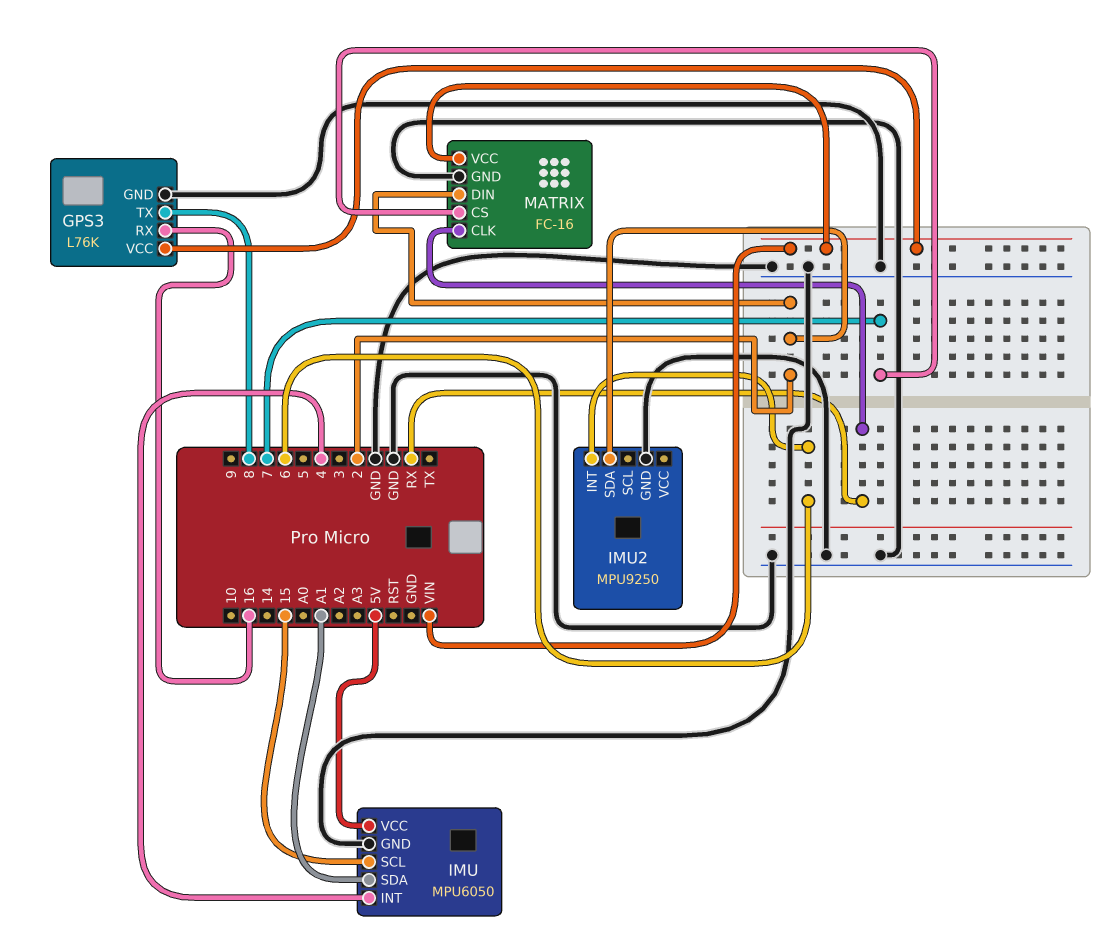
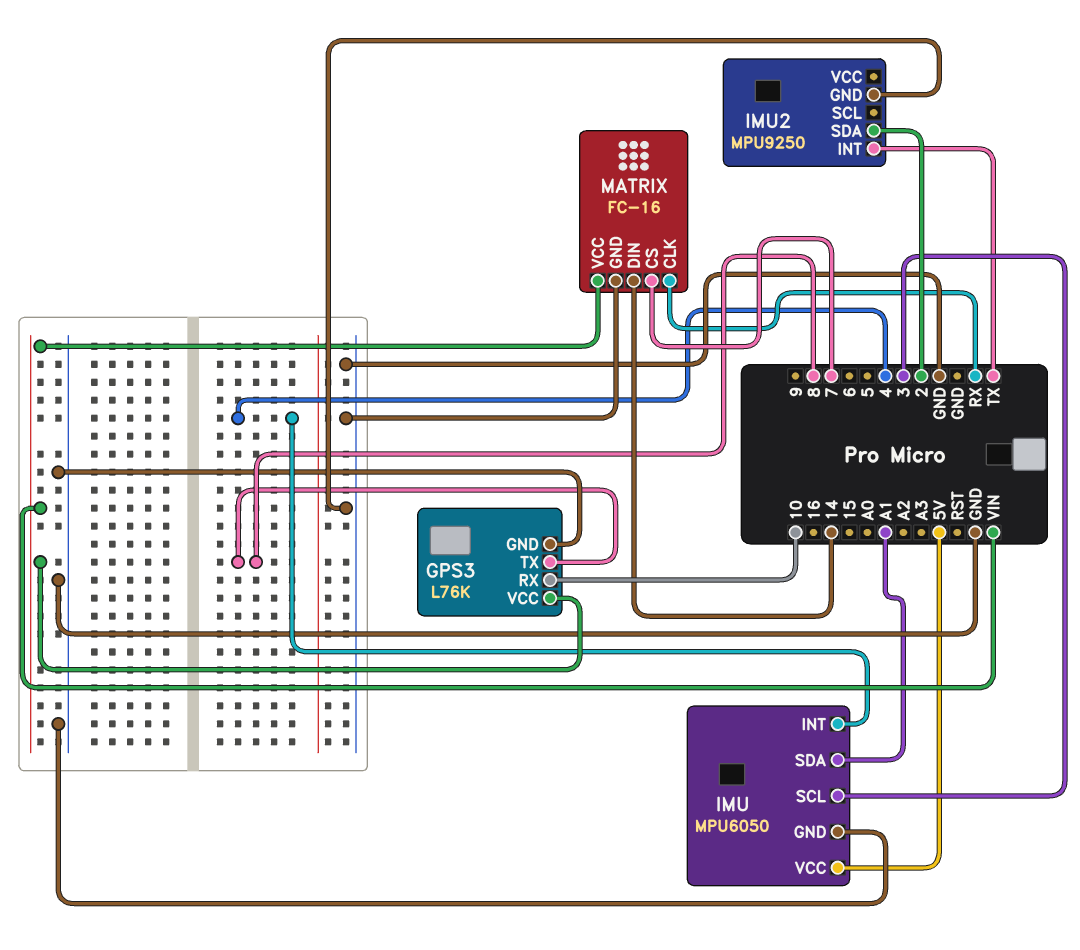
GPS3 pin RX: 16 -> 10
IMU pin SCL: 15 -> 3
IMU2 pin INT: 6 -> TX
MATRIX pin DIN: 2 -> 14

